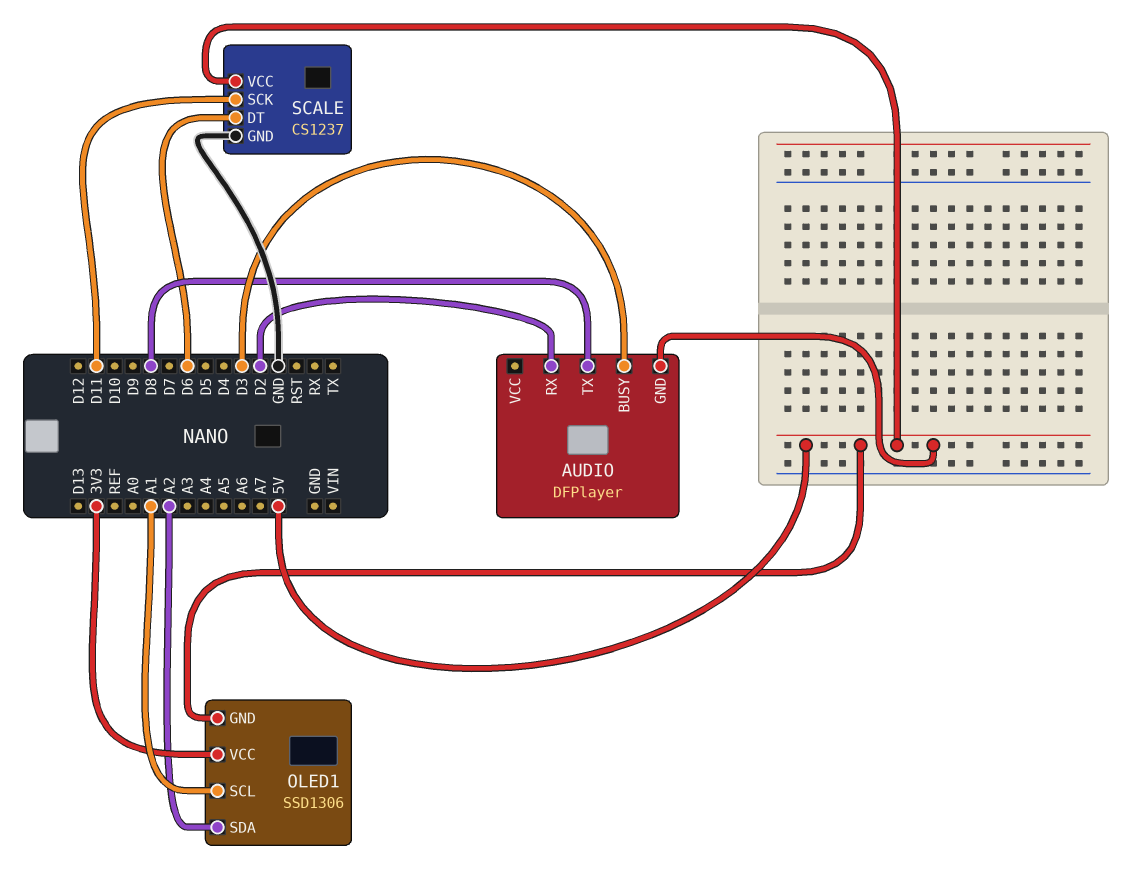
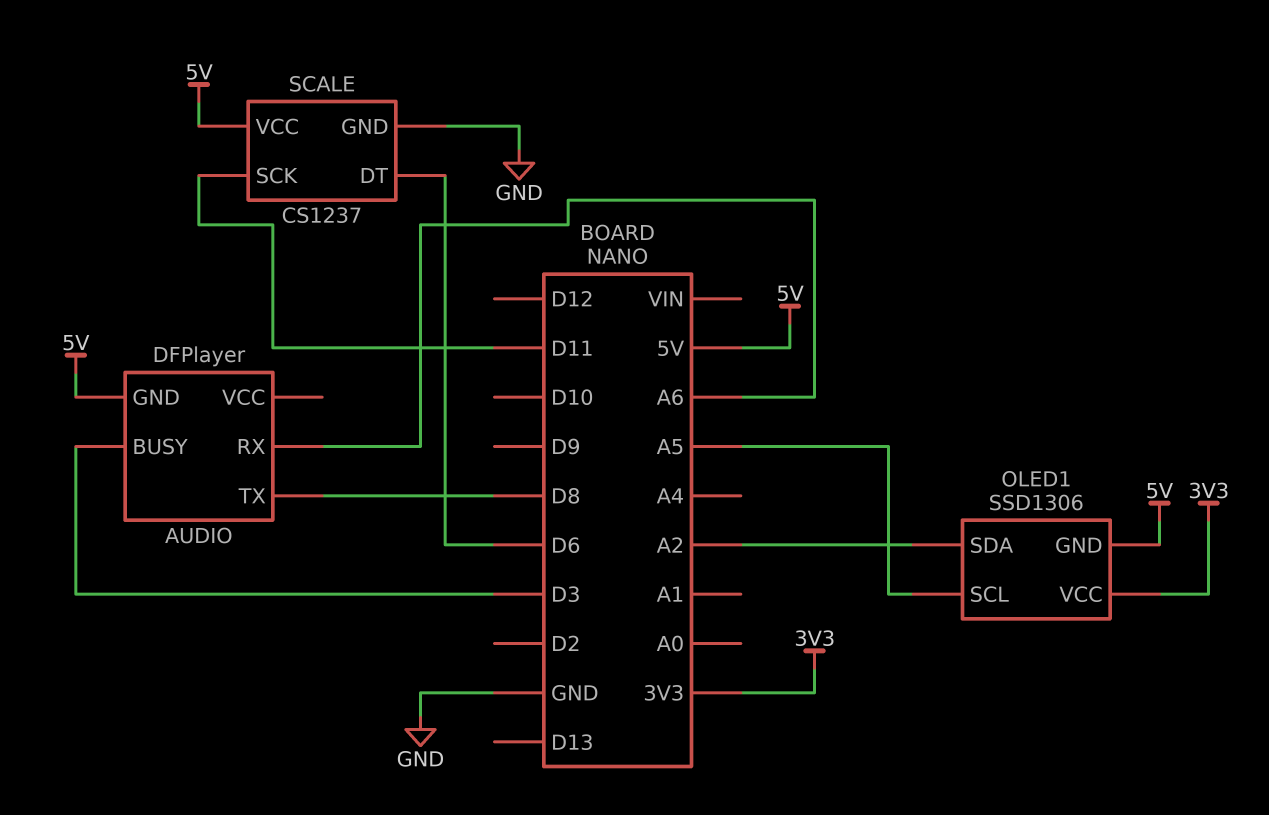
AUDIO pin RX: D2 -> A6
OLED1 pin SCL: A1 -> A5

